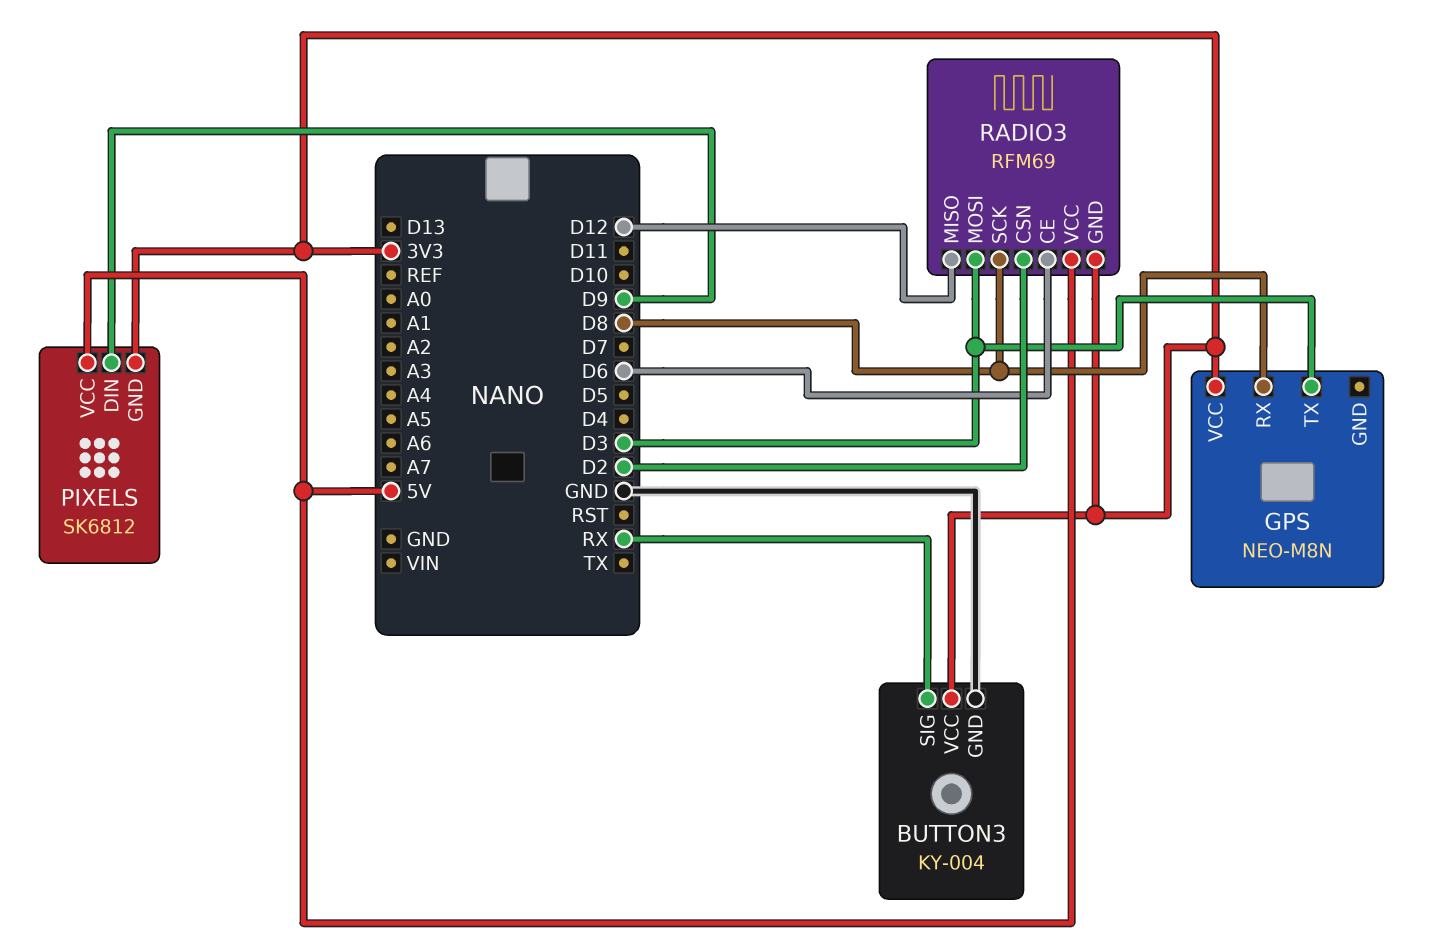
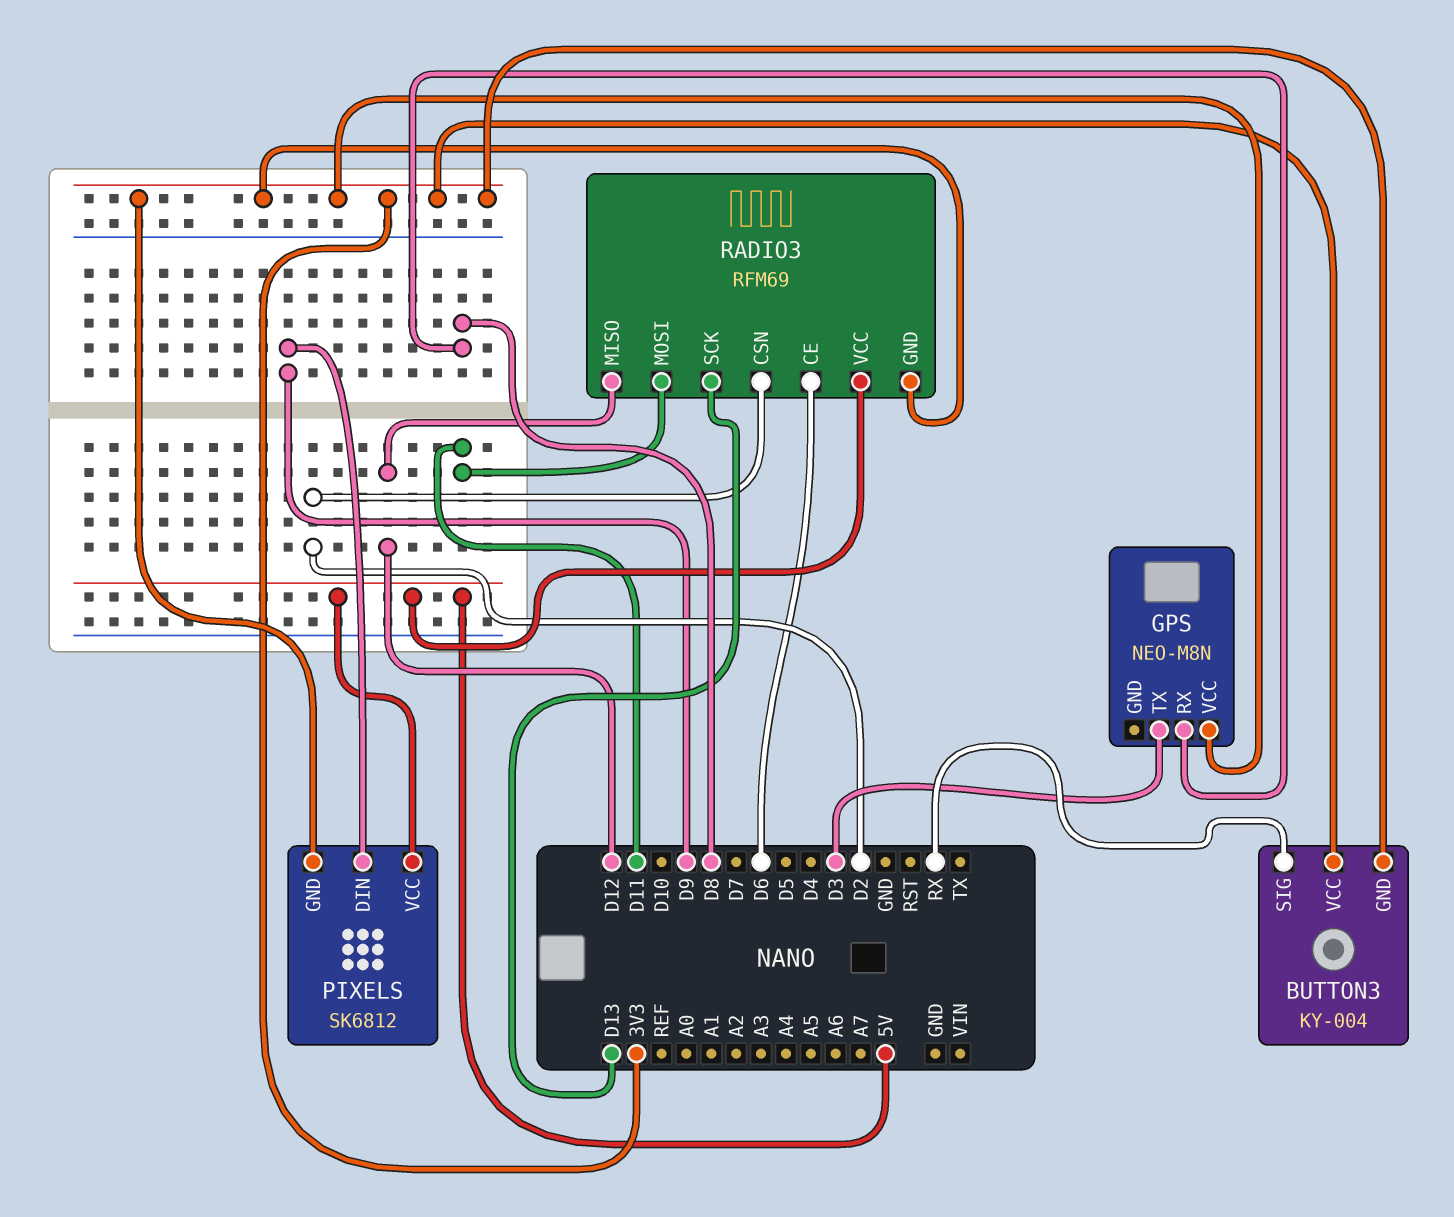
BUTTON3 pin GND: GND -> 3V3
RADIO3 pin MOSI: D3 -> D11
RADIO3 pin SCK: D8 -> D13

